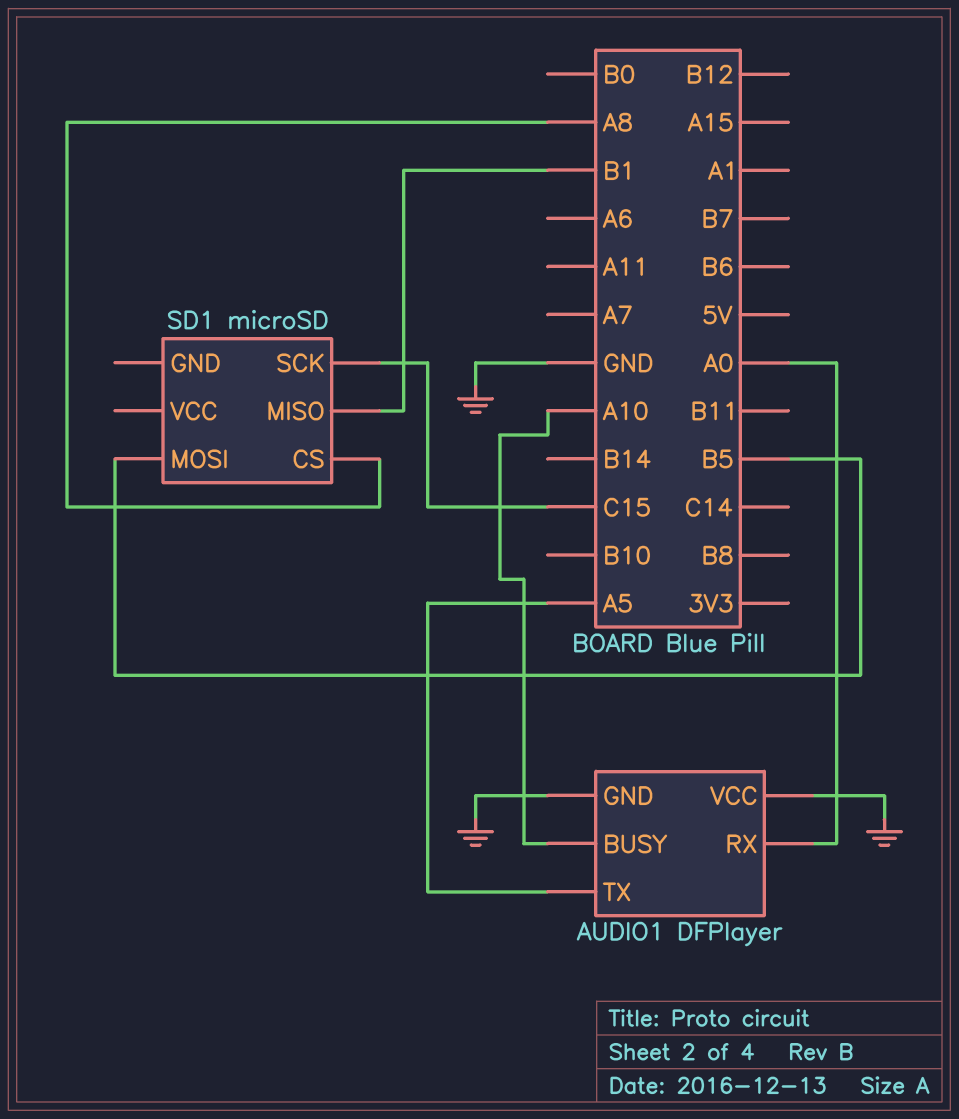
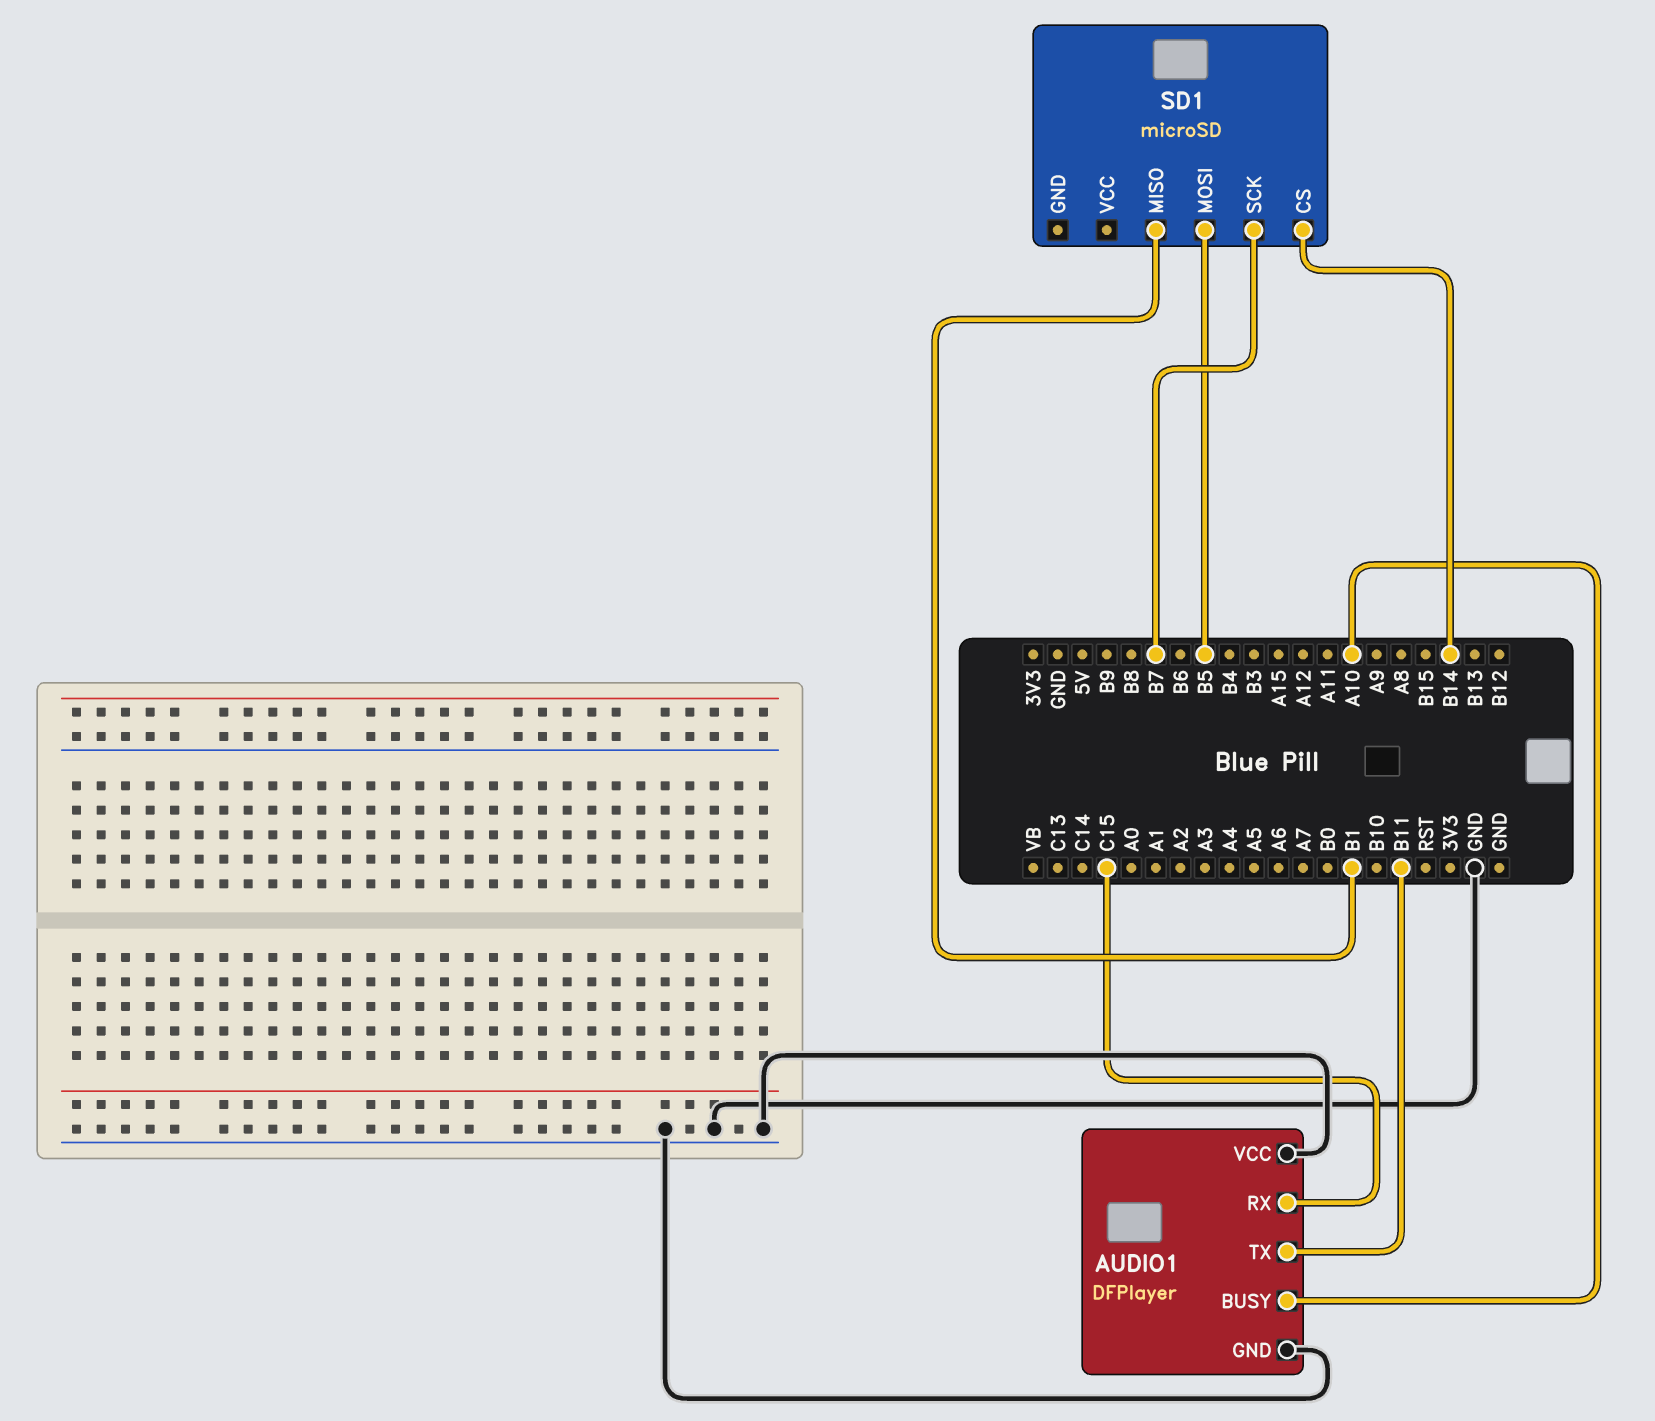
AUDIO1 pin RX: A0 -> C15
AUDIO1 pin TX: A5 -> B11
SD1 pin CS: A8 -> B14
SD1 pin SCK: C15 -> B7

